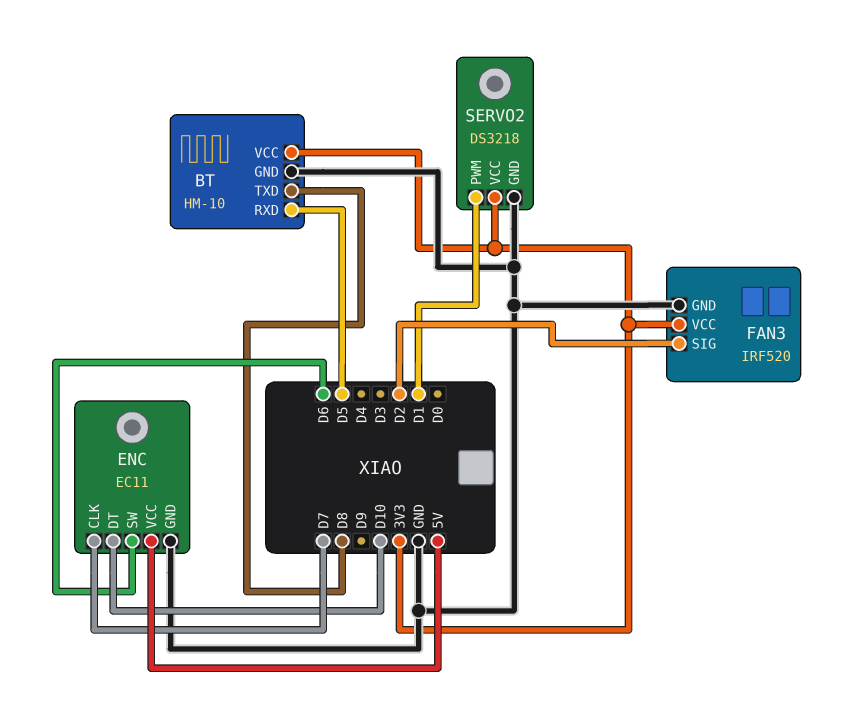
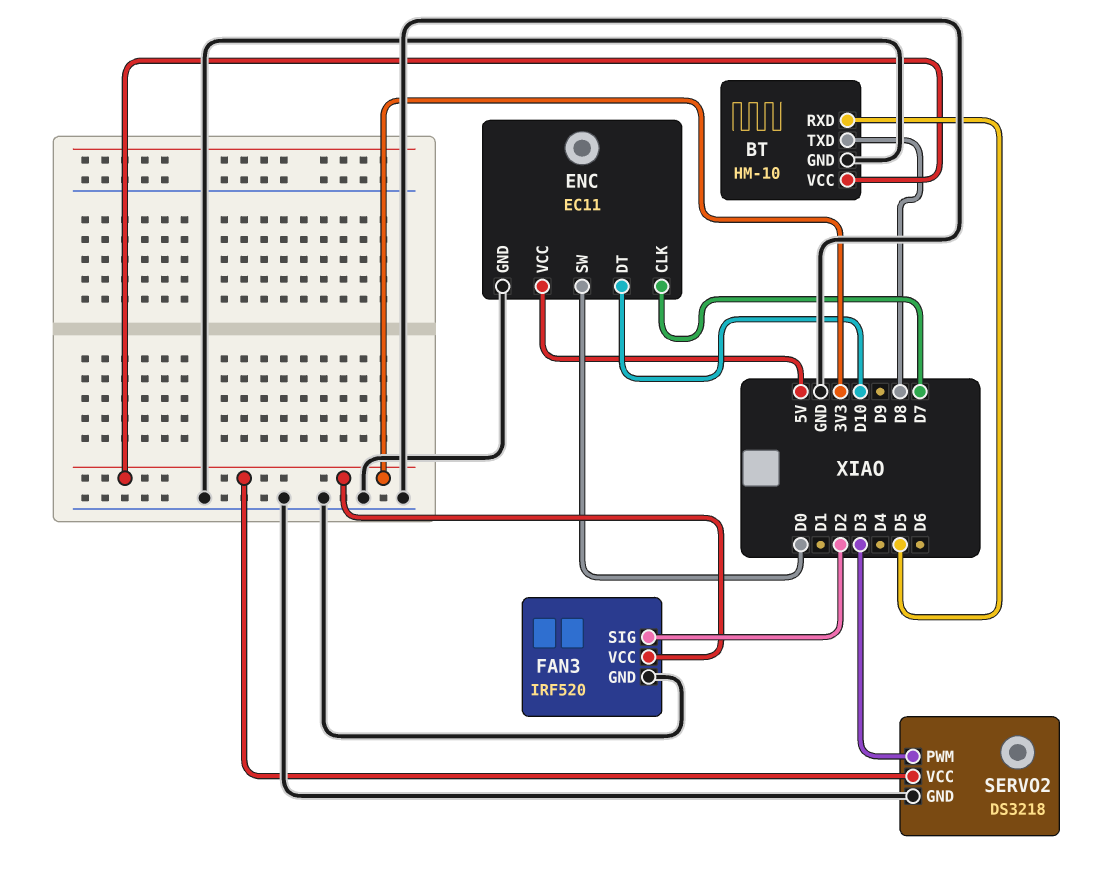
ENC pin SW: D6 -> D0
SERVO2 pin PWM: D1 -> D3

